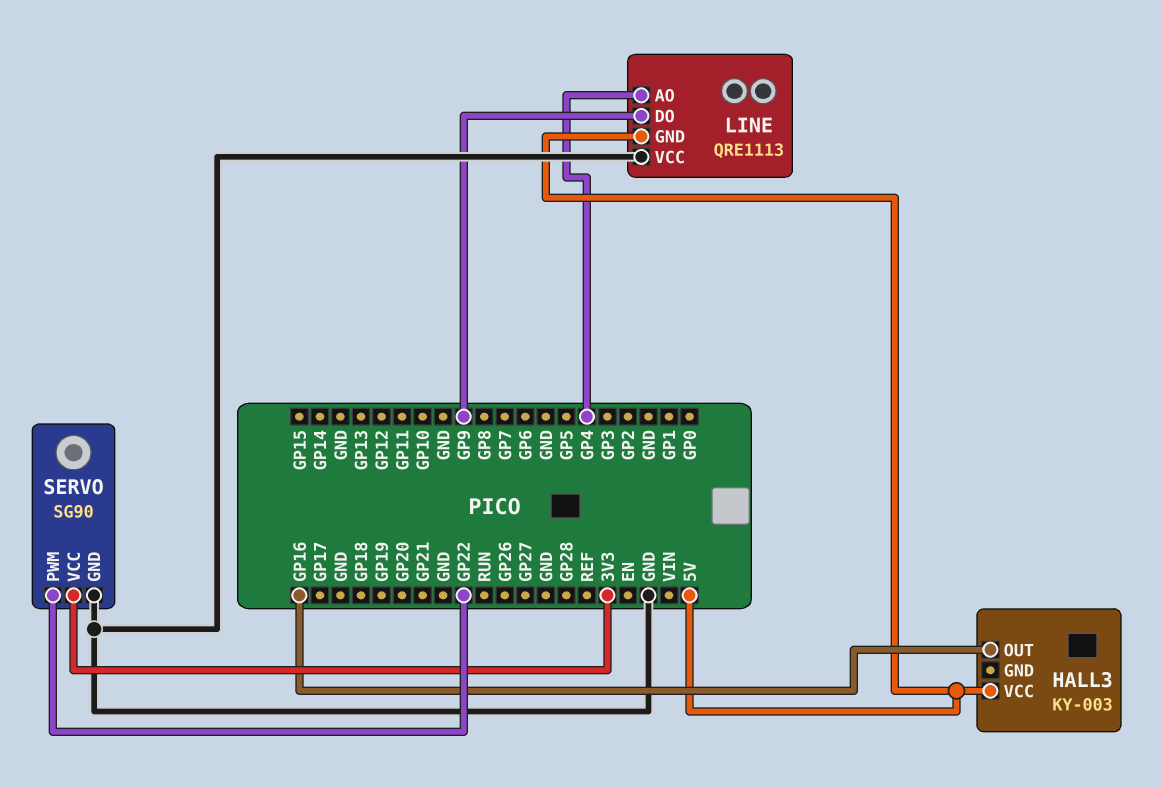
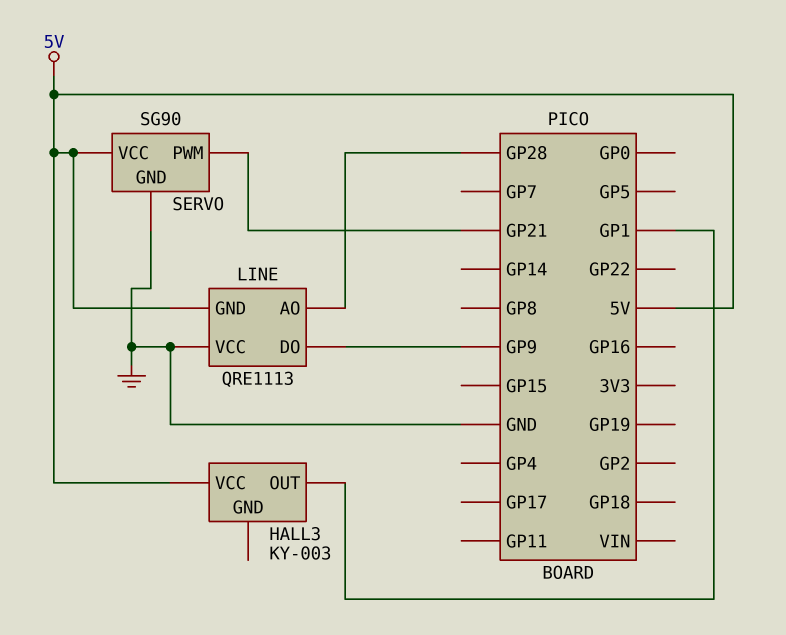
HALL3 pin OUT: GP16 -> GP1
LINE pin AO: GP4 -> GP28
SERVO pin PWM: GP22 -> GP21
SERVO pin VCC: 3V3 -> 5V

